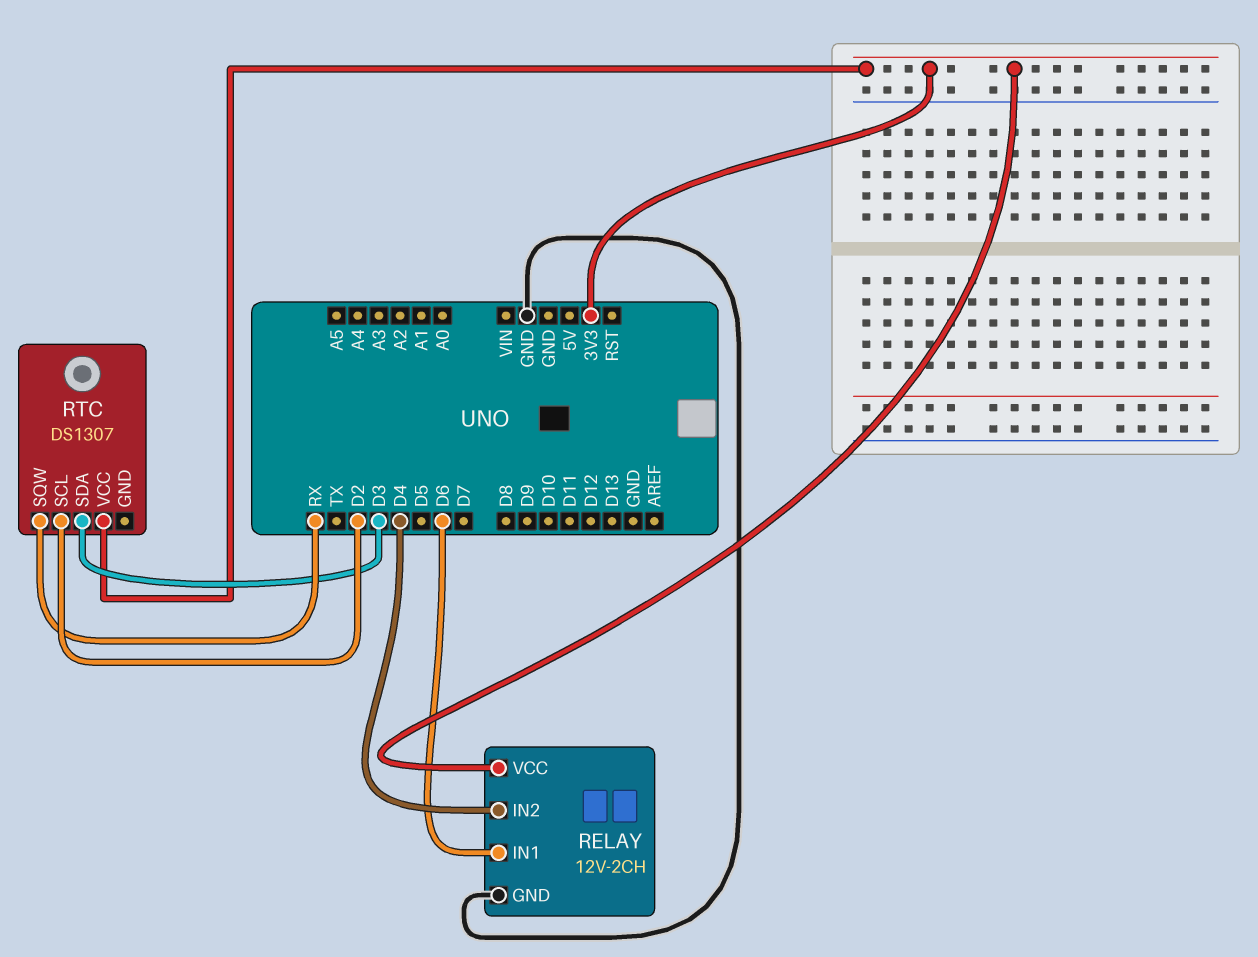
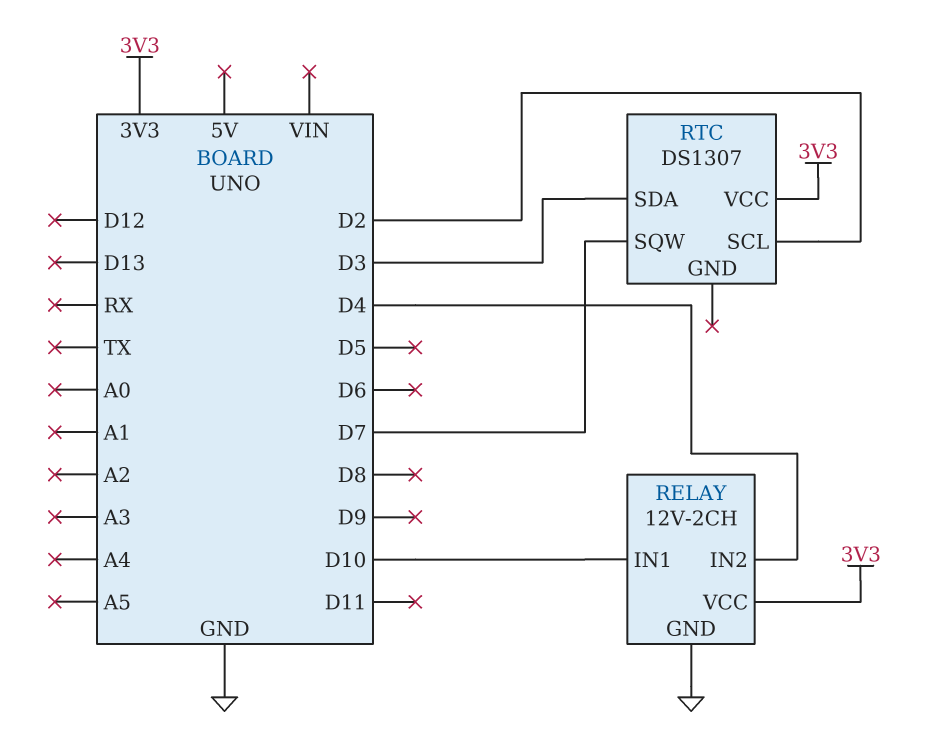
RELAY pin IN1: D6 -> D10
RTC pin SQW: RX -> D7

